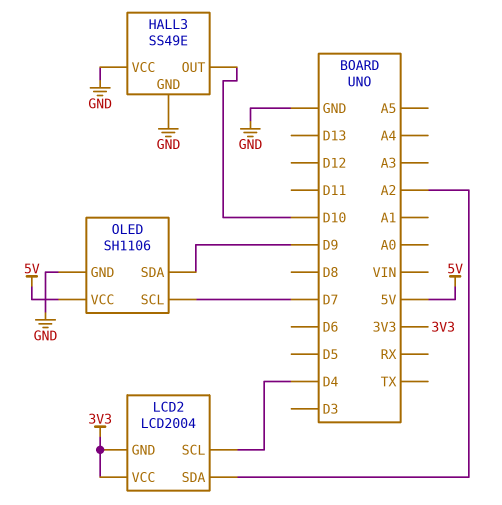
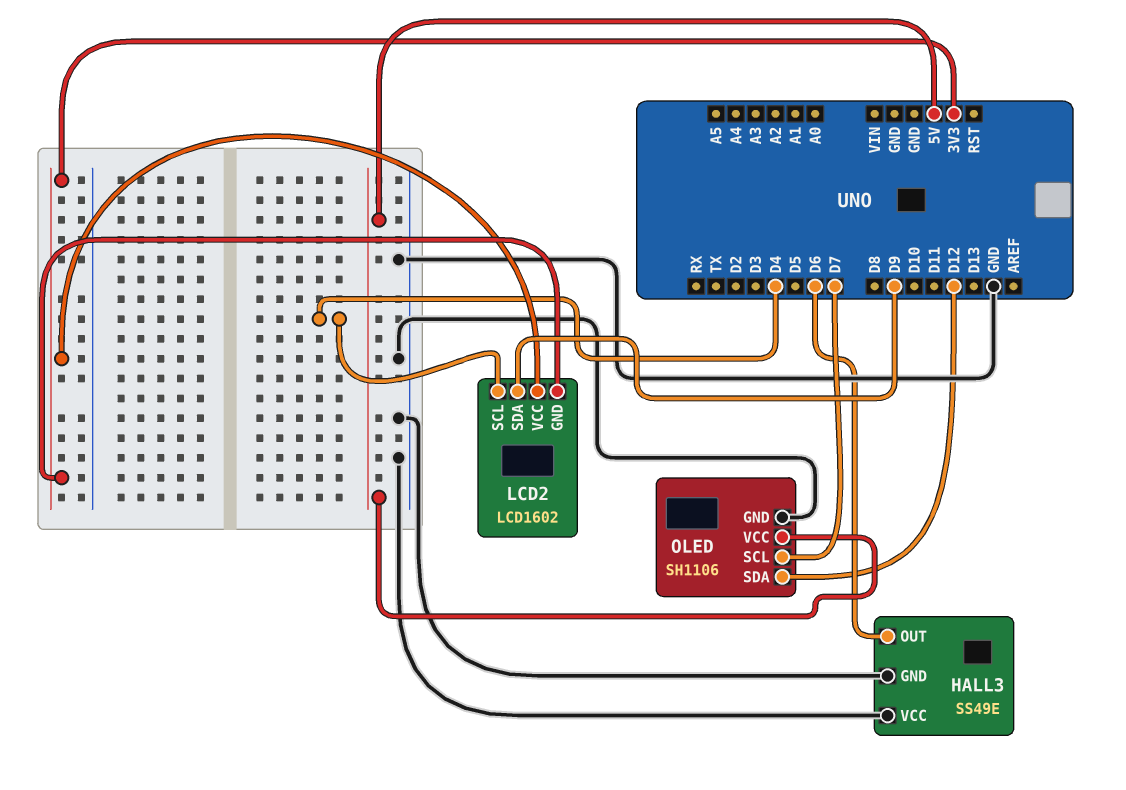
HALL3 pin OUT: D10 -> D6
LCD2: LCD2004 -> LCD1602
LCD2 pin SDA: A2 -> D9
OLED pin SDA: D9 -> D12

